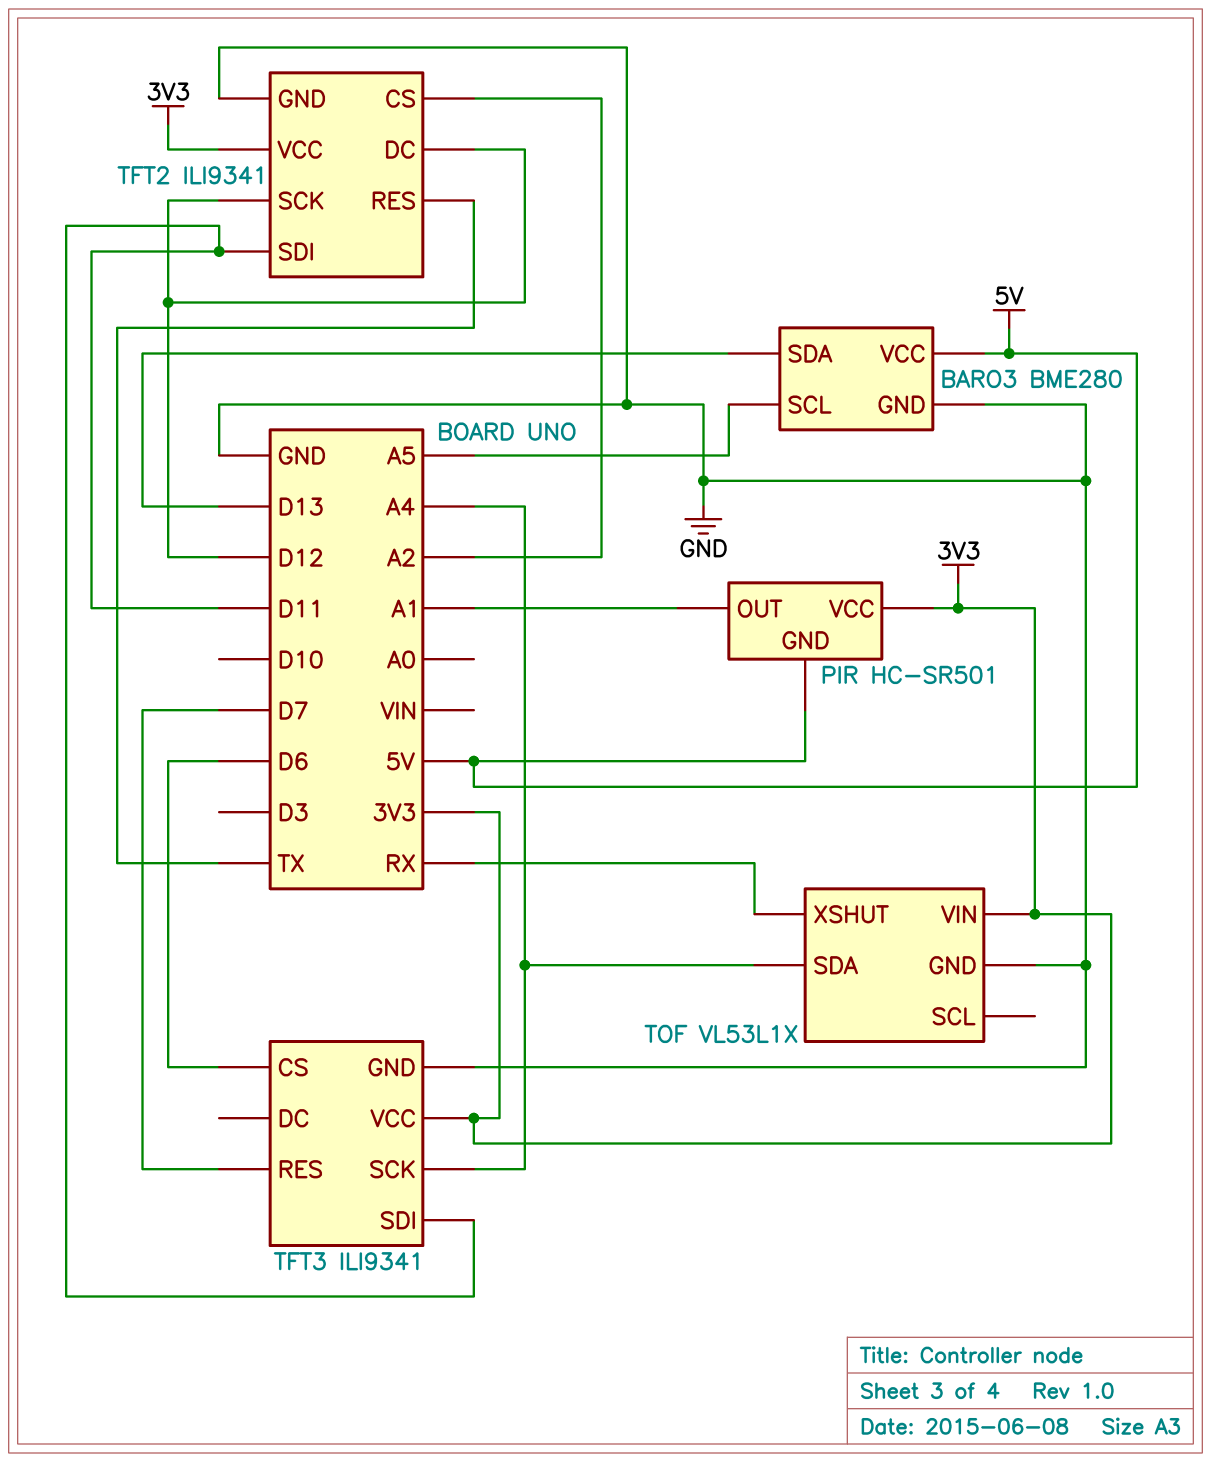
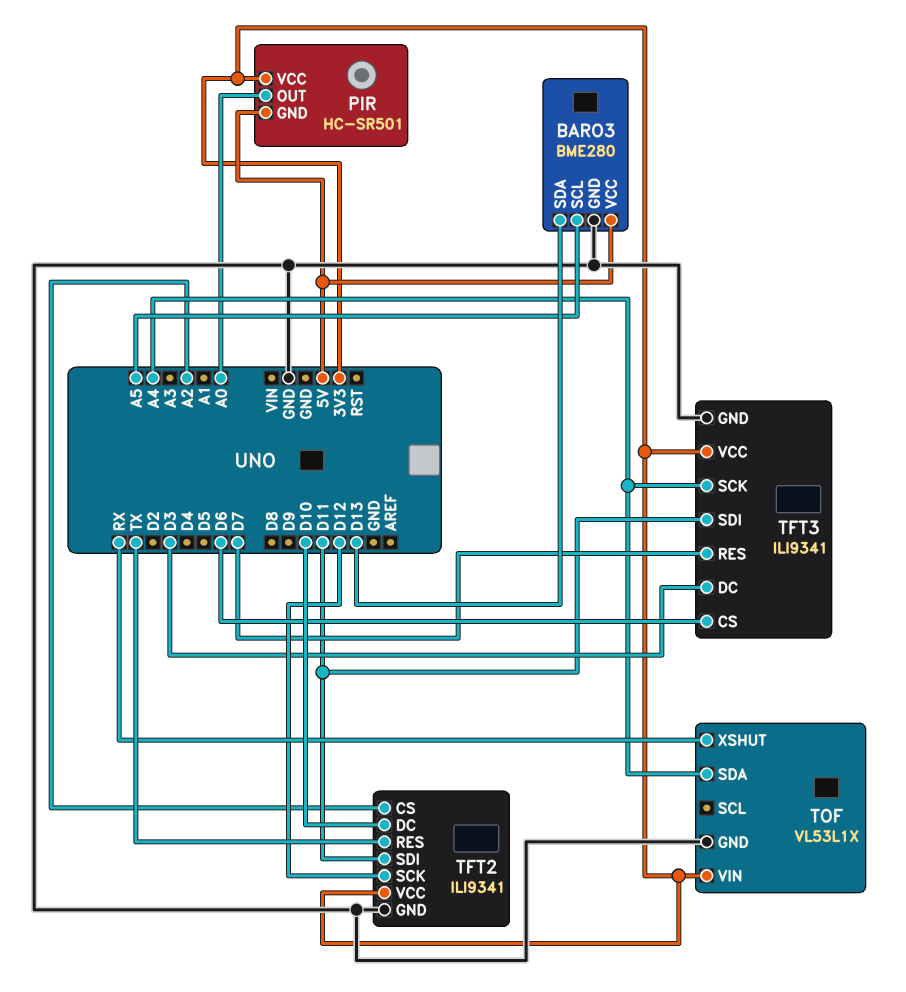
PIR pin OUT: A1 -> A0
TFT2 pin DC: D12 -> D10
TFT3 pin DC: none -> D3

